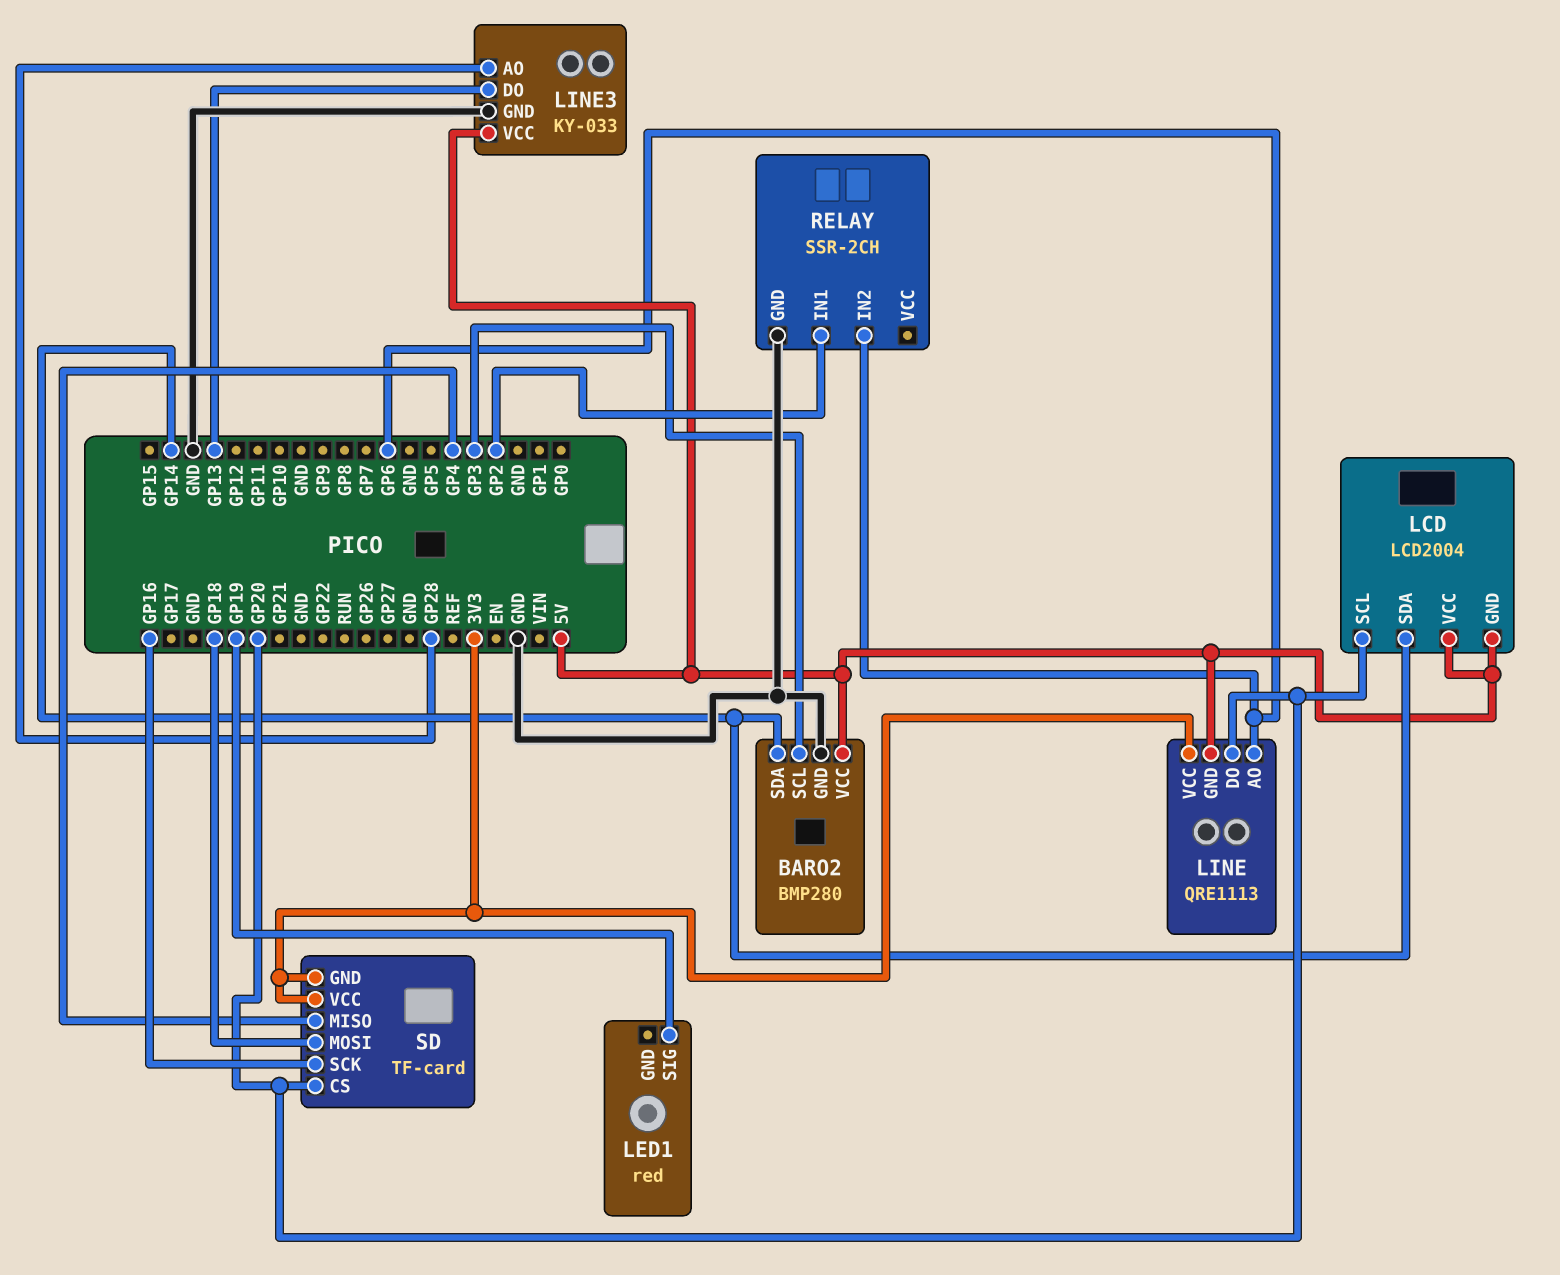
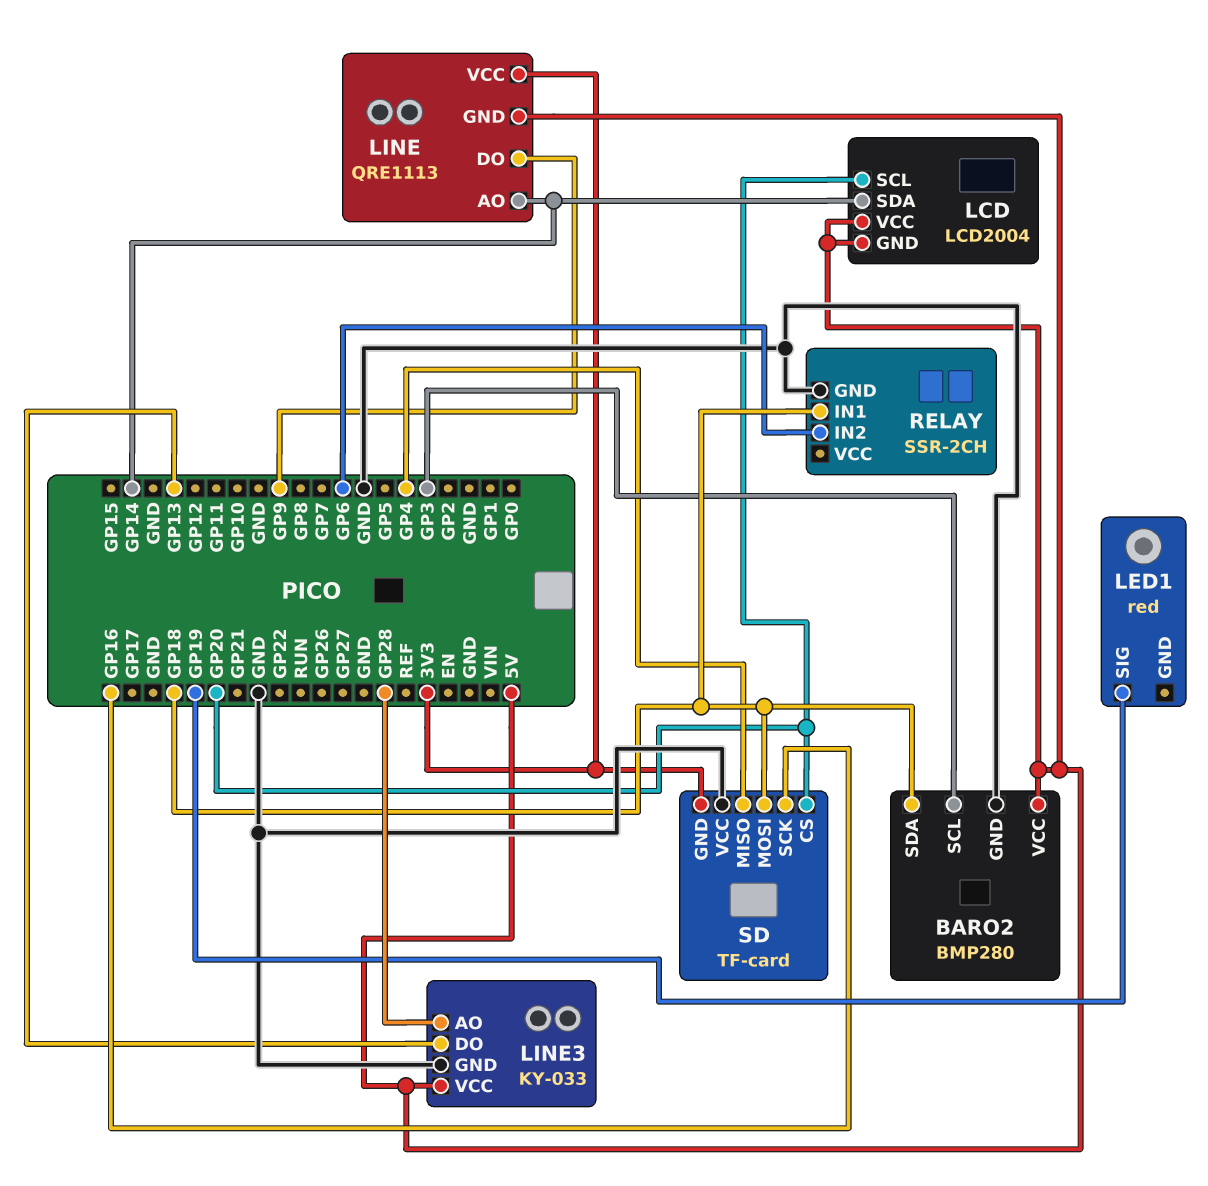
BARO2 pin SDA: GP14 -> GP18
LINE pin AO: GP6 -> GP14
LINE pin DO: GP20 -> GP9
RELAY pin IN1: GP2 -> GP18
SD pin VCC: 3V3 -> GND

